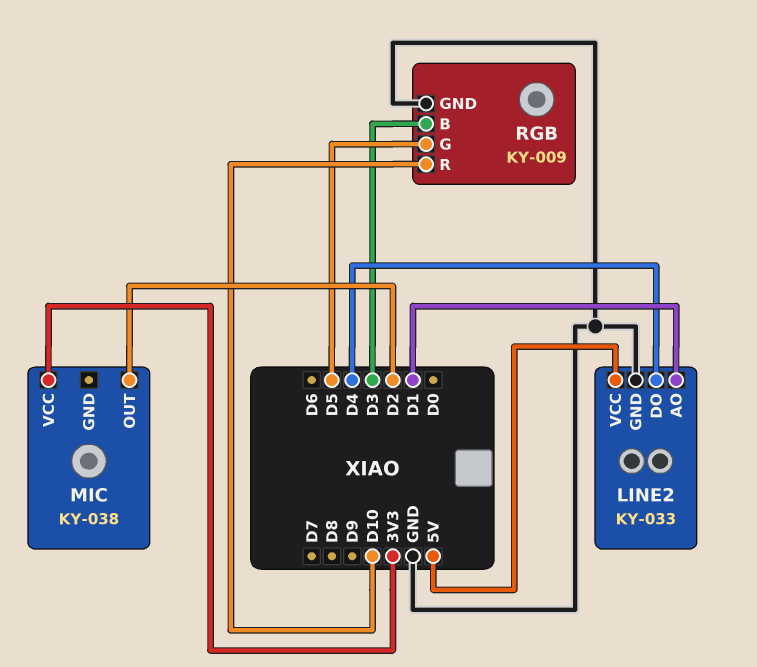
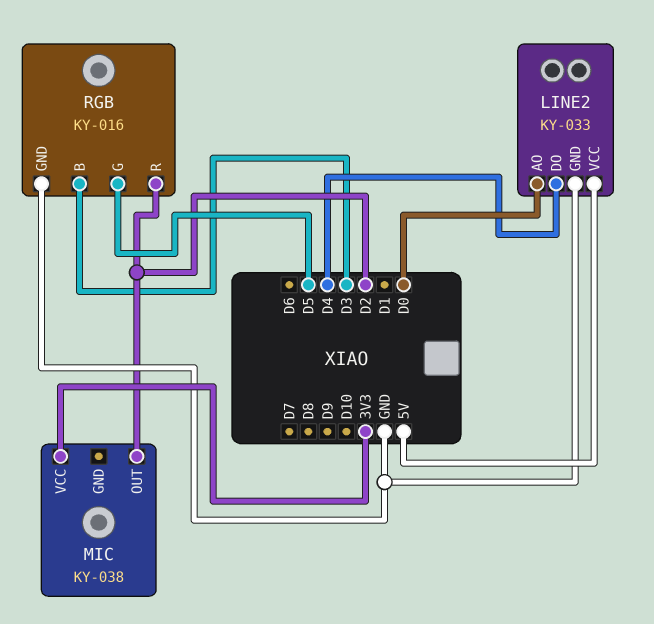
LINE2 pin AO: D1 -> D0
RGB: KY-009 -> KY-016
RGB pin R: D10 -> D2

